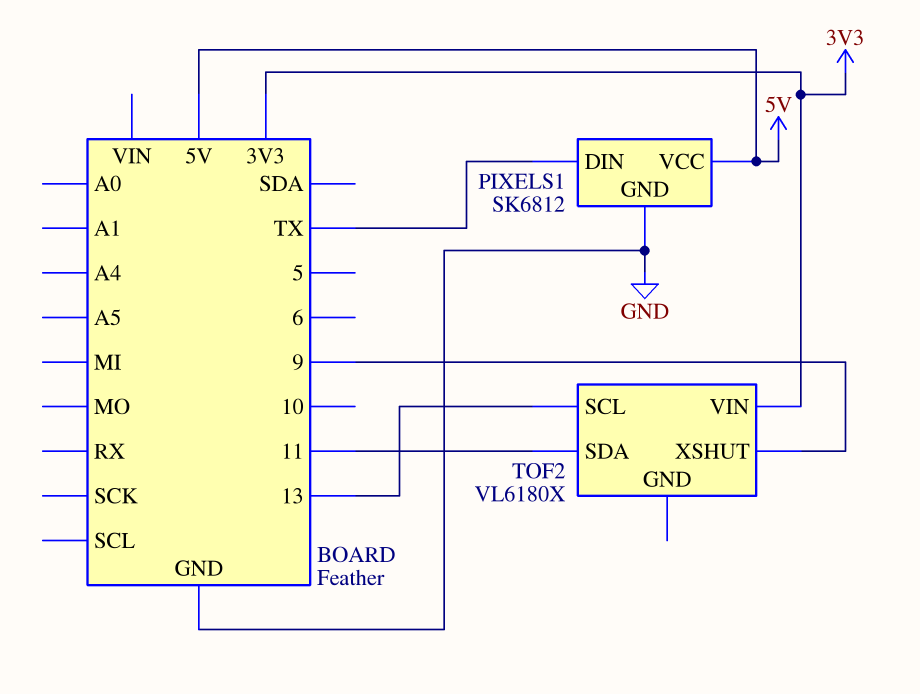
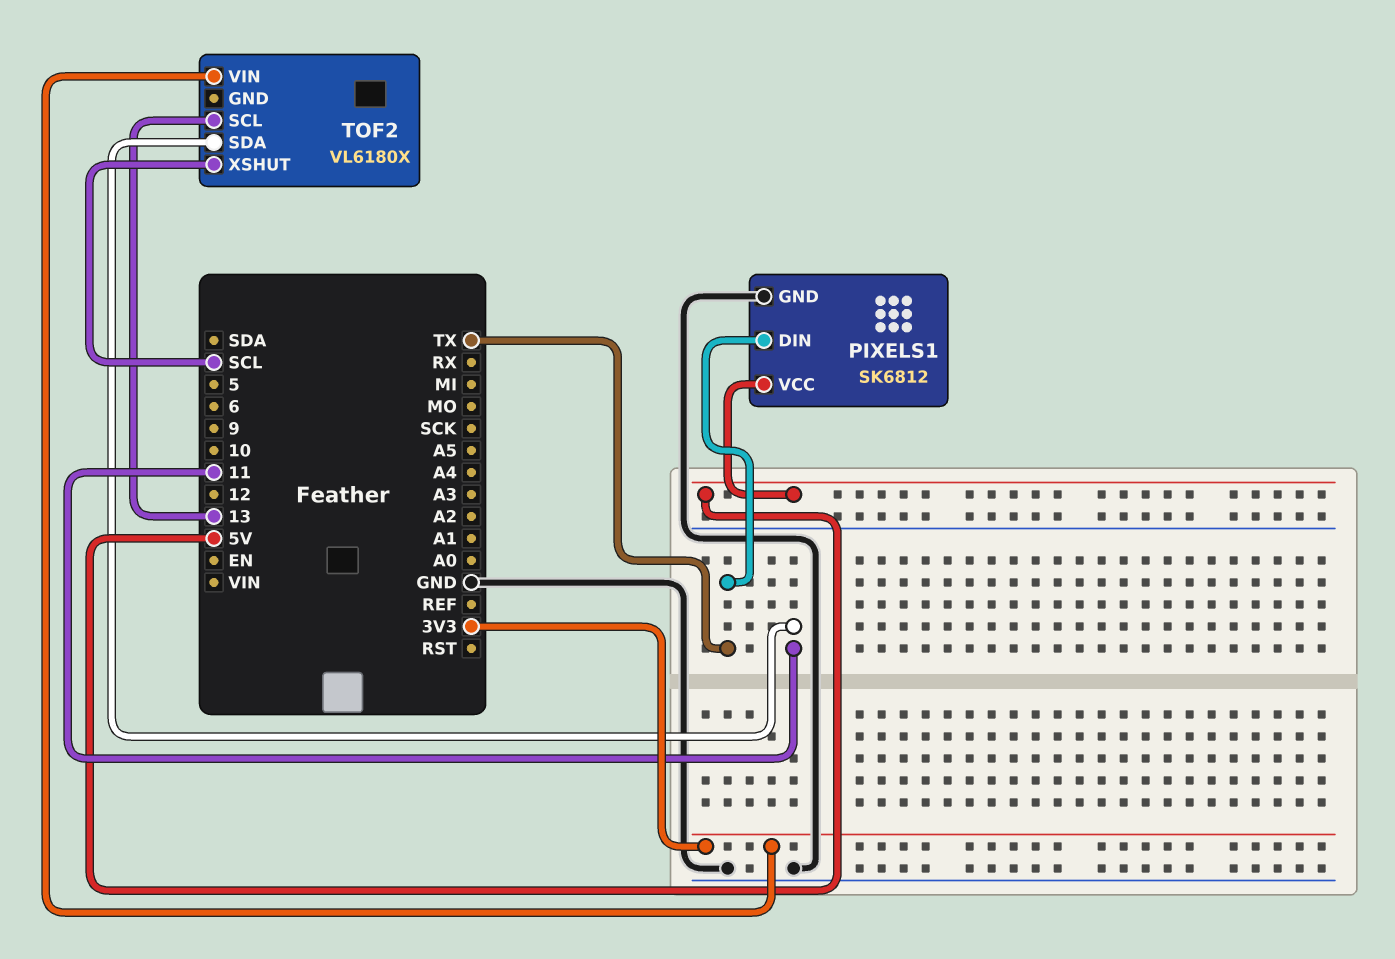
TOF2 pin XSHUT: 9 -> SCL

